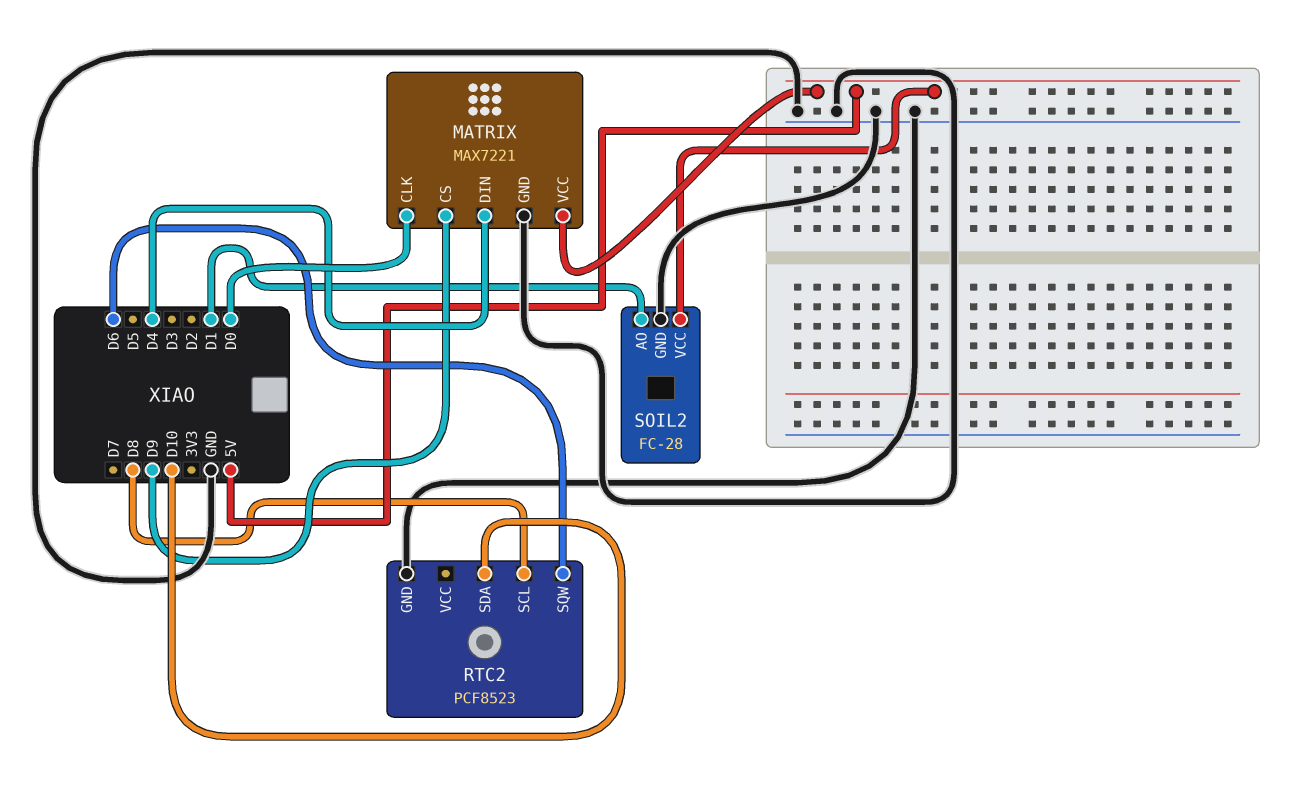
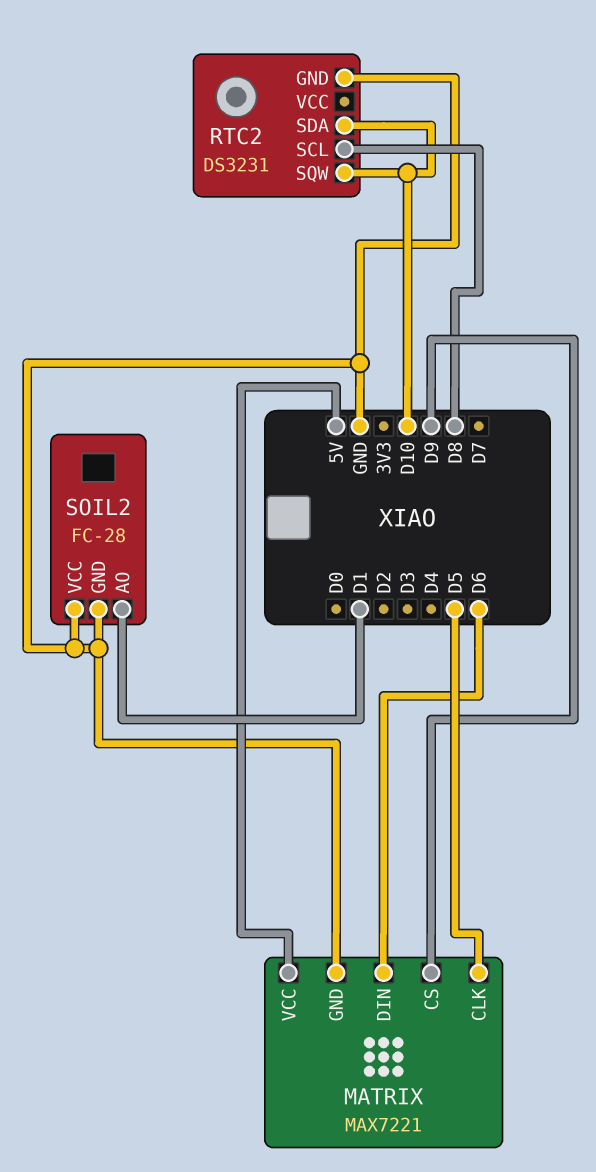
MATRIX pin CLK: D0 -> D5
MATRIX pin DIN: D4 -> D6
RTC2: PCF8523 -> DS3231
RTC2 pin SQW: D6 -> D10
SOIL2 pin VCC: 5V -> GND

